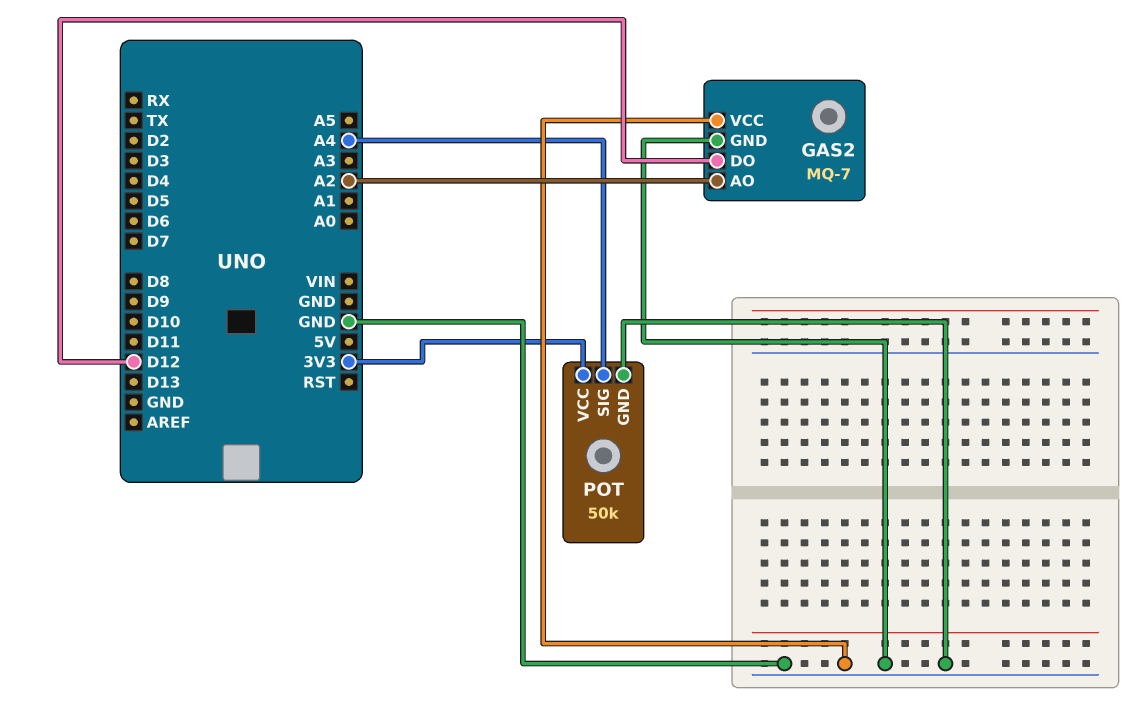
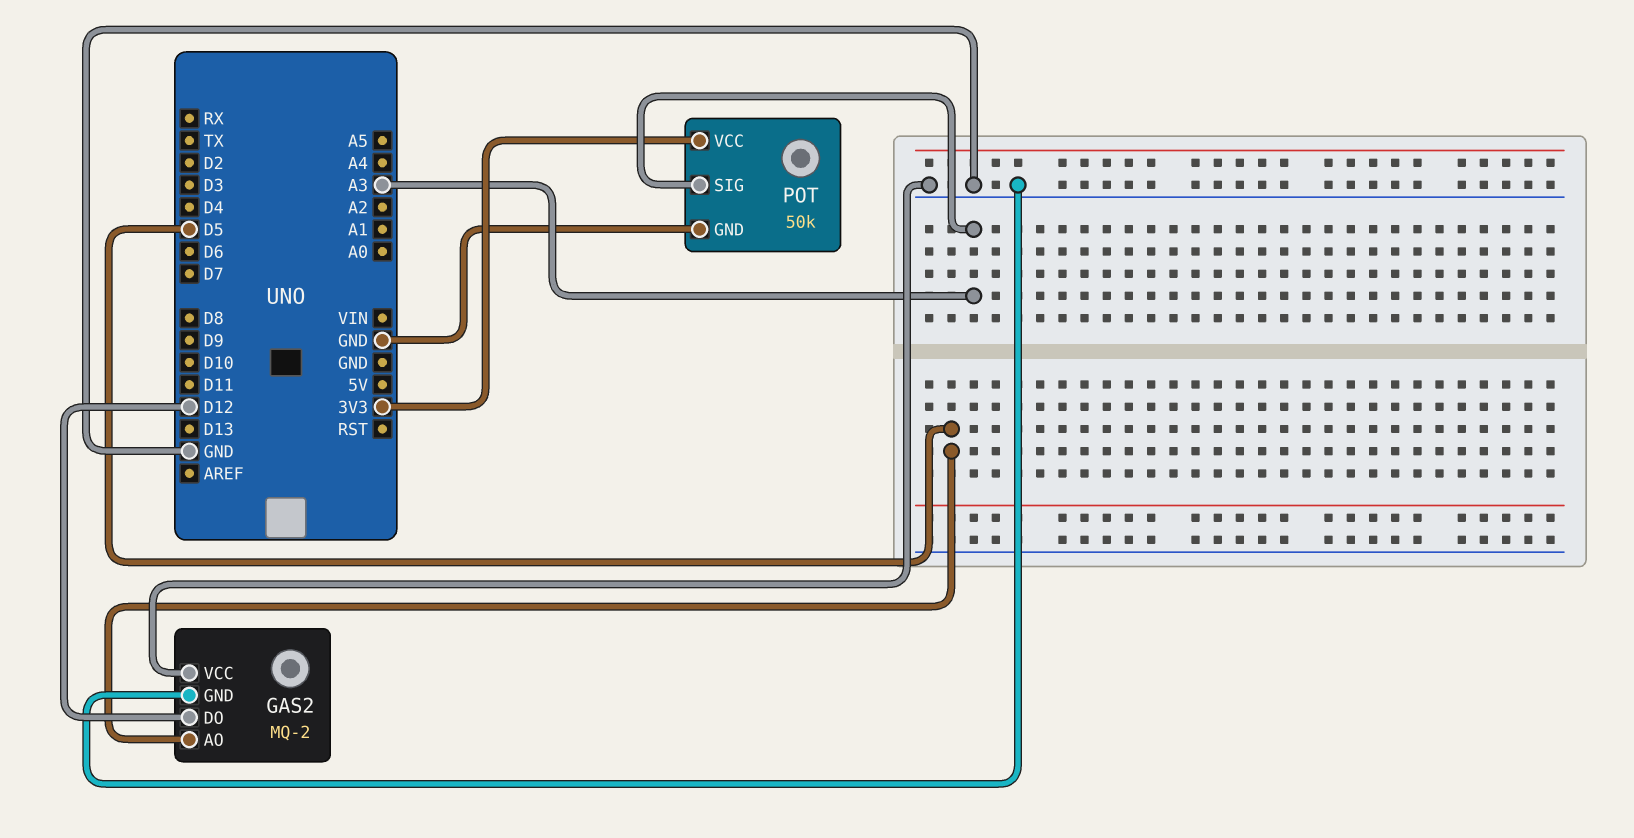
GAS2: MQ-7 -> MQ-2
GAS2 pin AO: A2 -> D5
POT pin SIG: A4 -> A3

